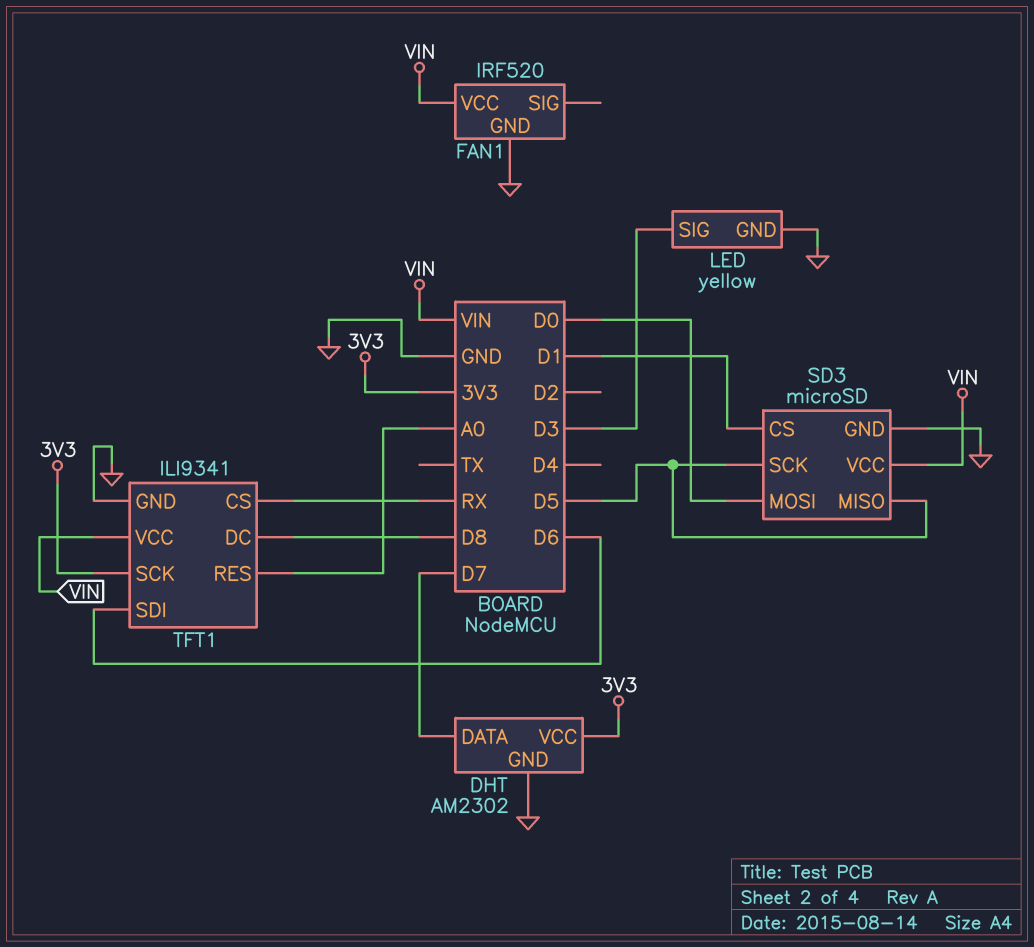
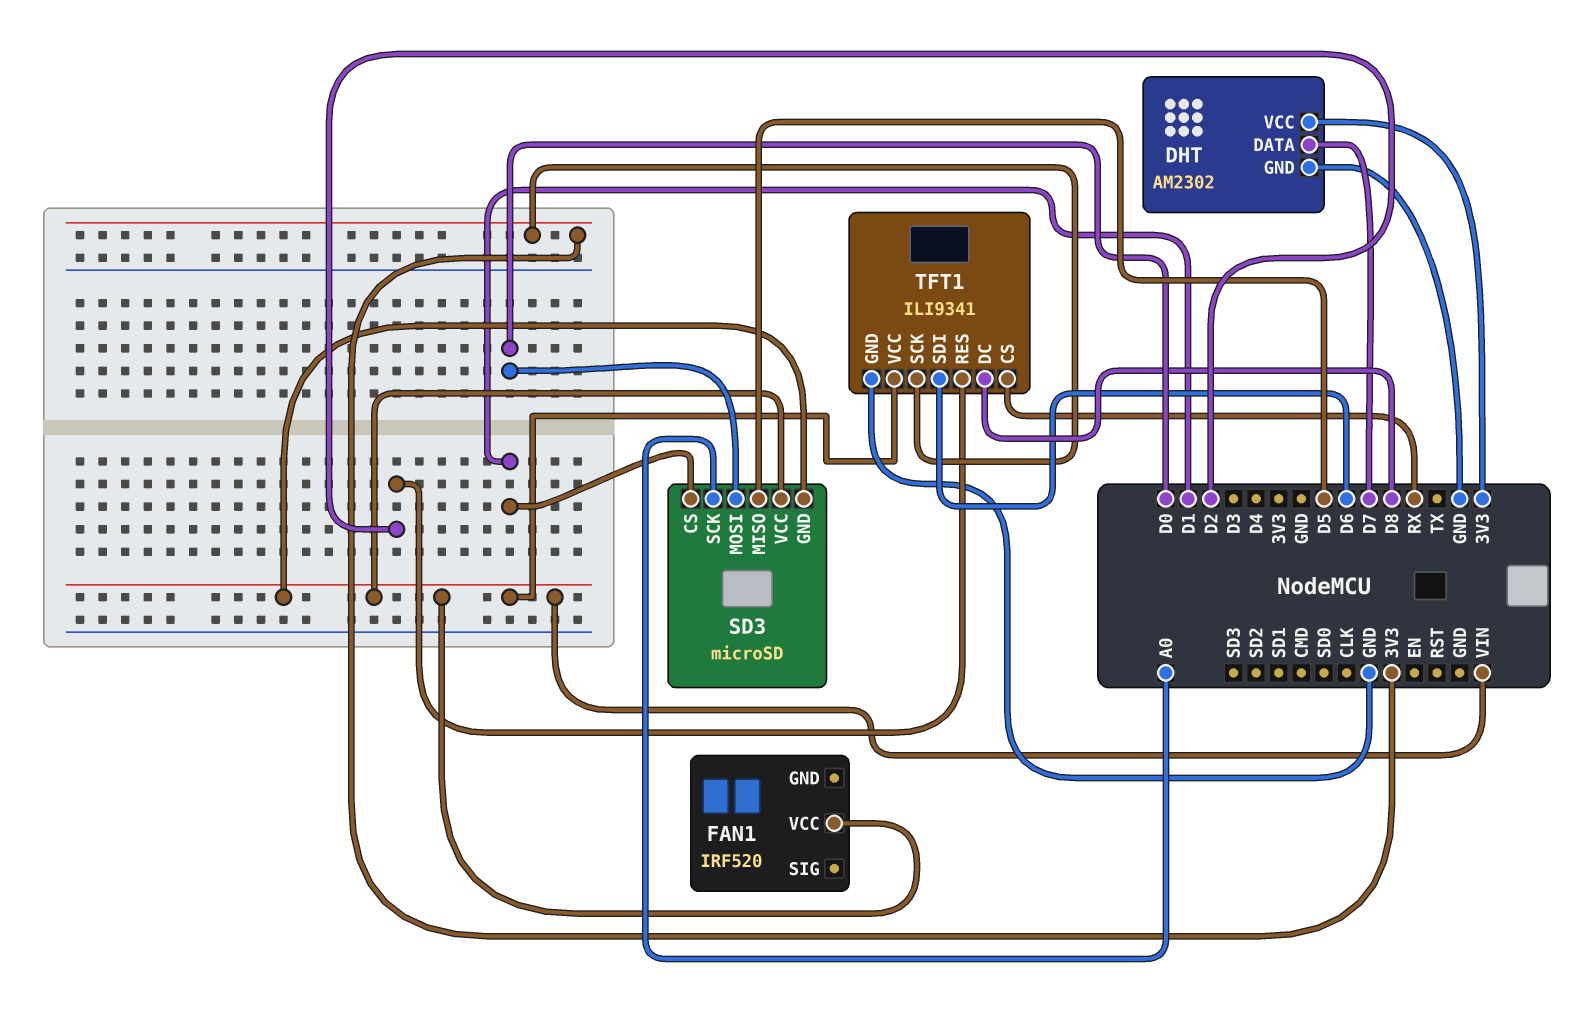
FAN1 pin GND: GND -> none
LED: yellow -> none
LED pin GND: GND -> none
LED pin SIG: D3 -> none
SD3 pin GND: GND -> VIN
SD3 pin SCK: D5 -> A0
TFT1 pin RES: A0 -> D2

